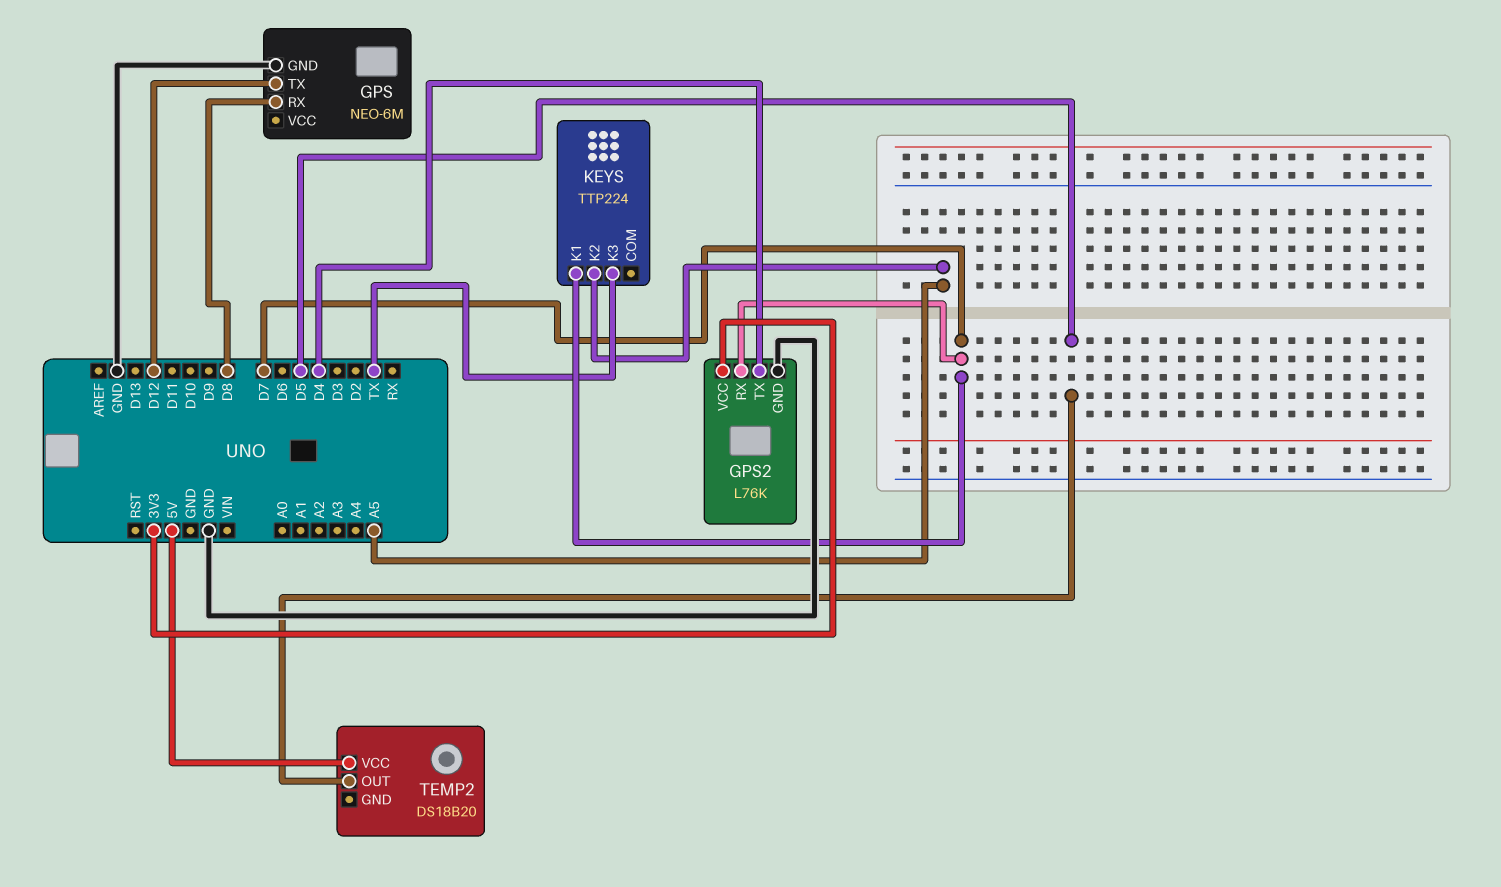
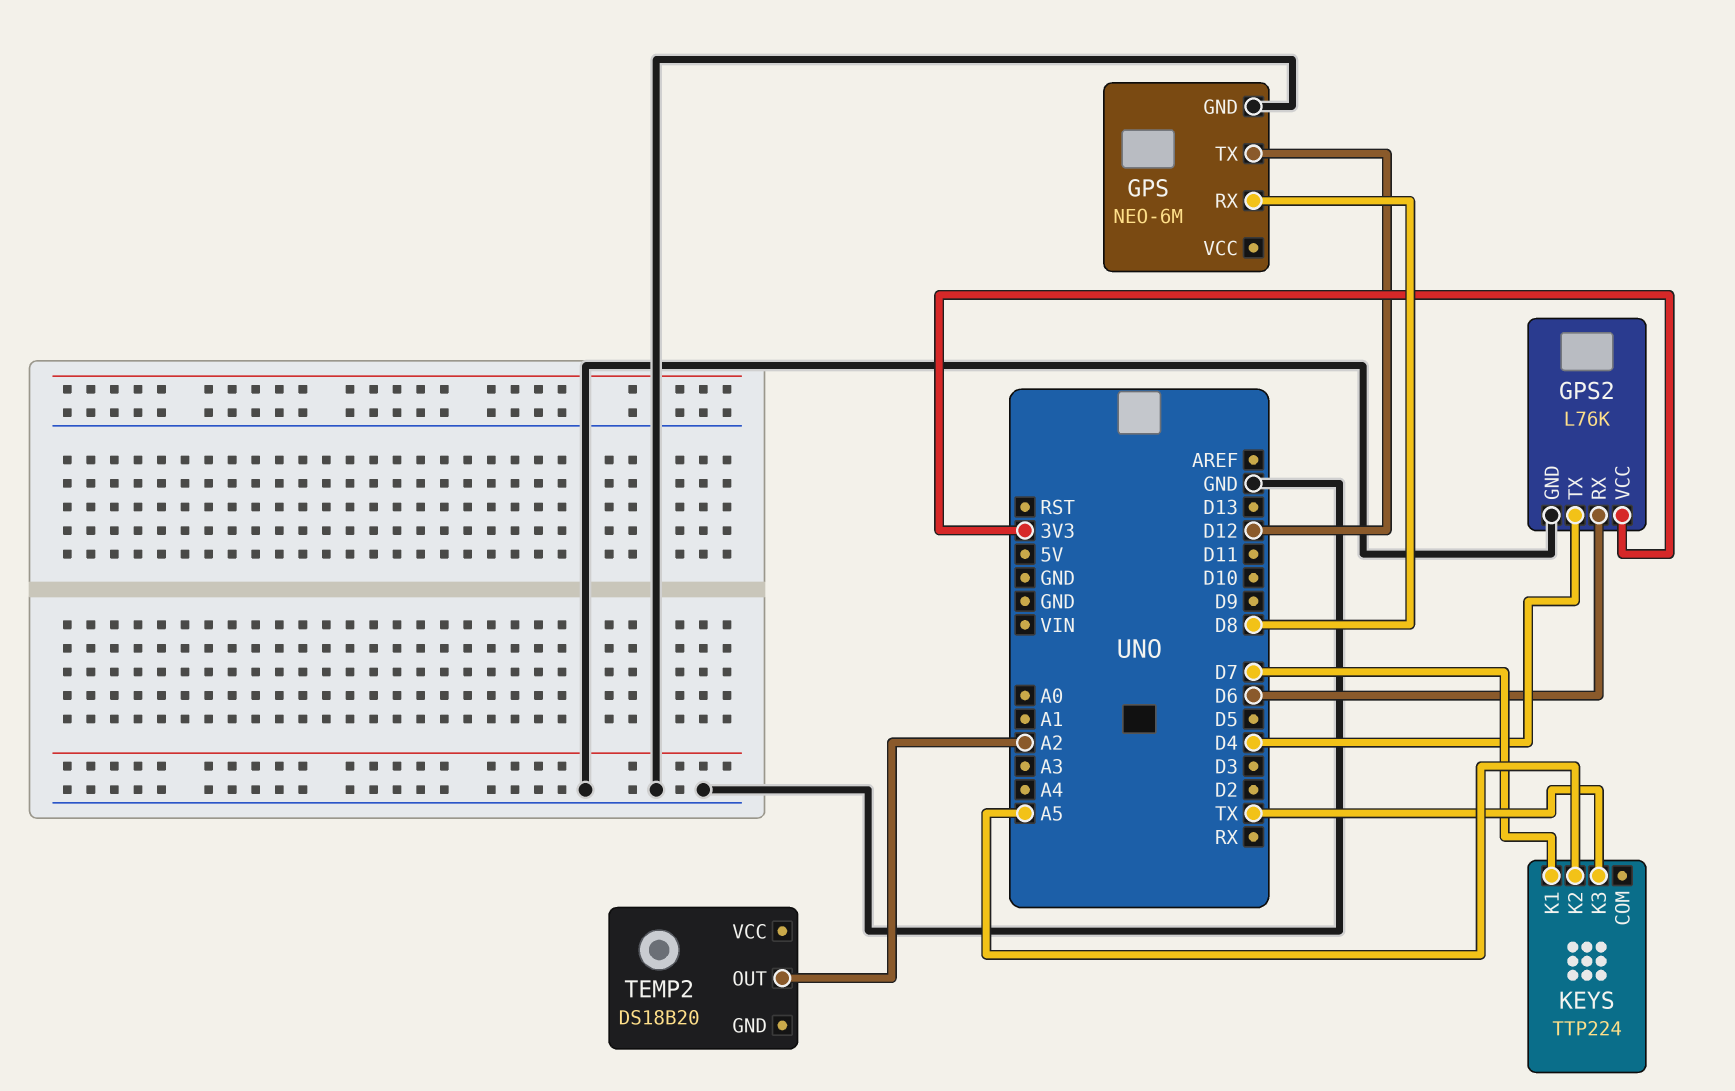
GPS2 pin RX: D7 -> D6
TEMP2 pin OUT: D5 -> A2
TEMP2 pin VCC: 5V -> none

